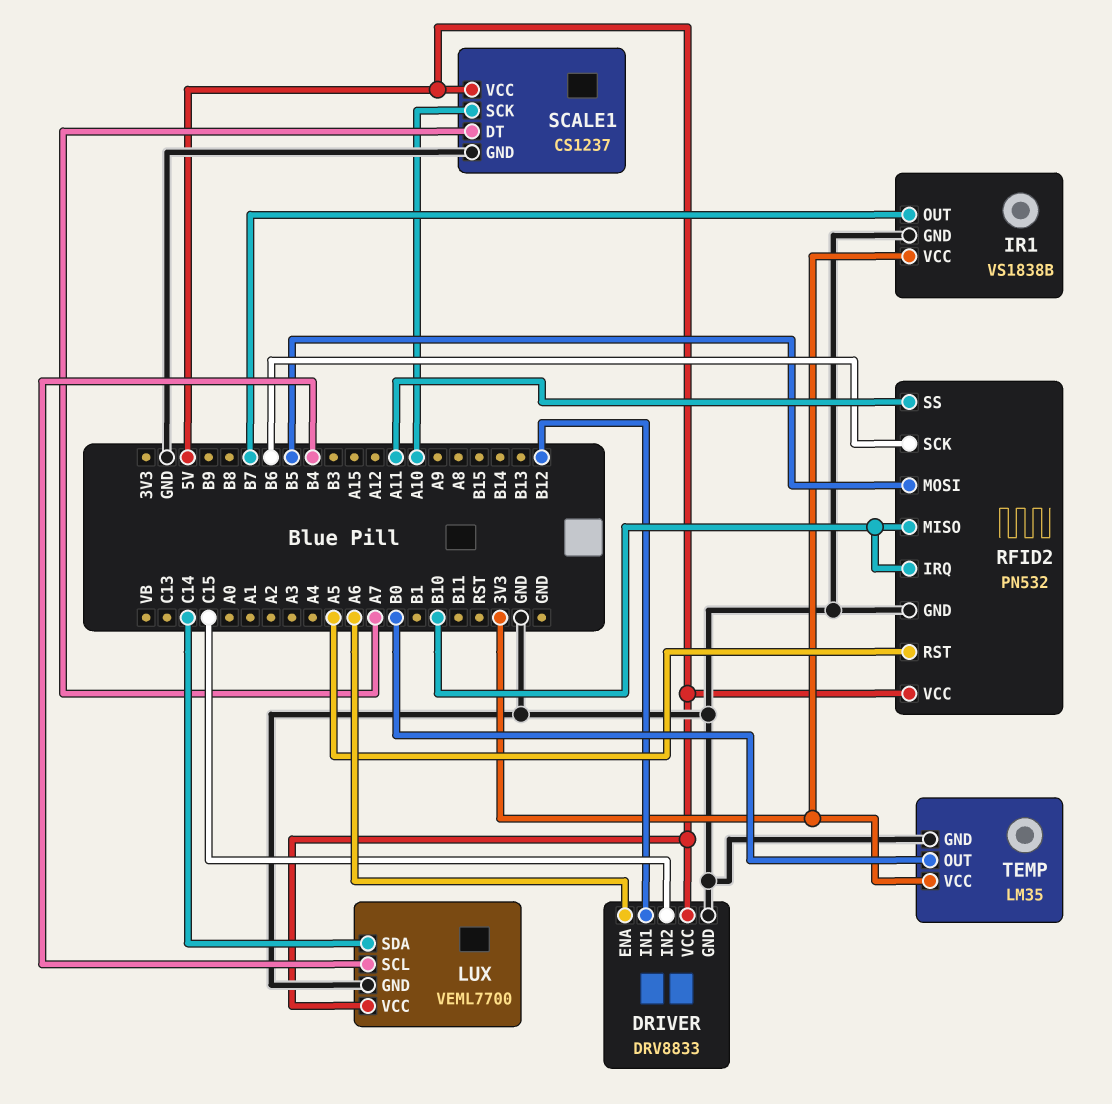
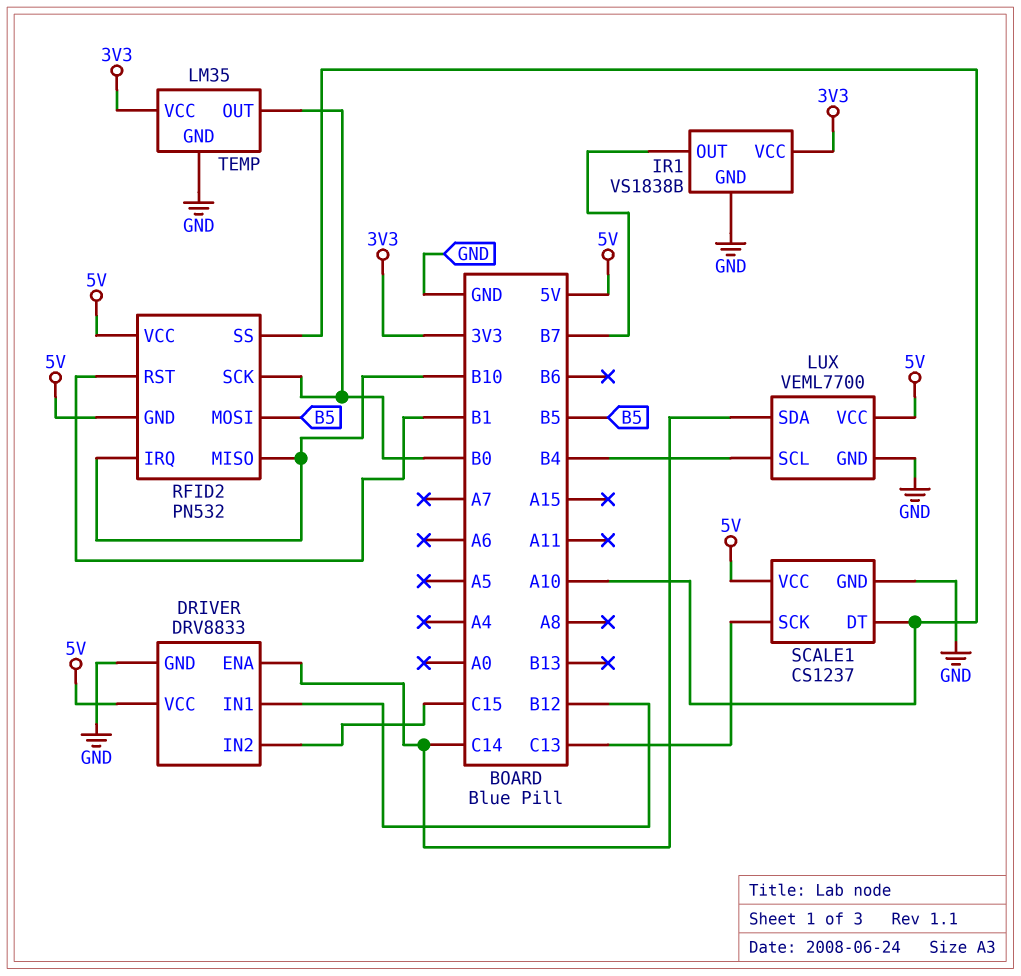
DRIVER pin ENA: A6 -> C14
RFID2 pin GND: GND -> 5V
RFID2 pin RST: A5 -> B1
RFID2 pin SCK: B6 -> B0
RFID2 pin SS: A11 -> A10
SCALE1 pin DT: A7 -> A10
SCALE1 pin SCK: A10 -> C13

